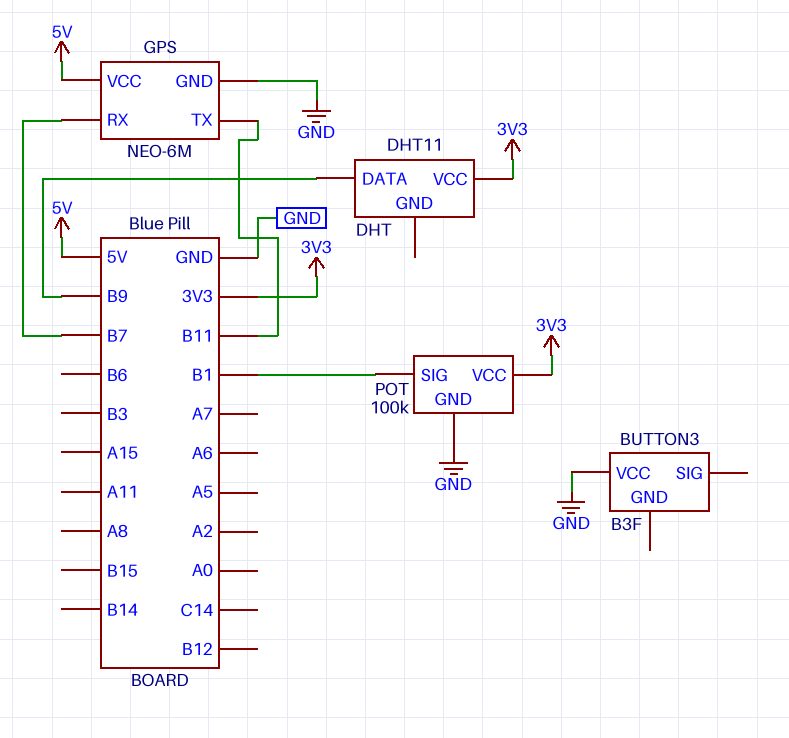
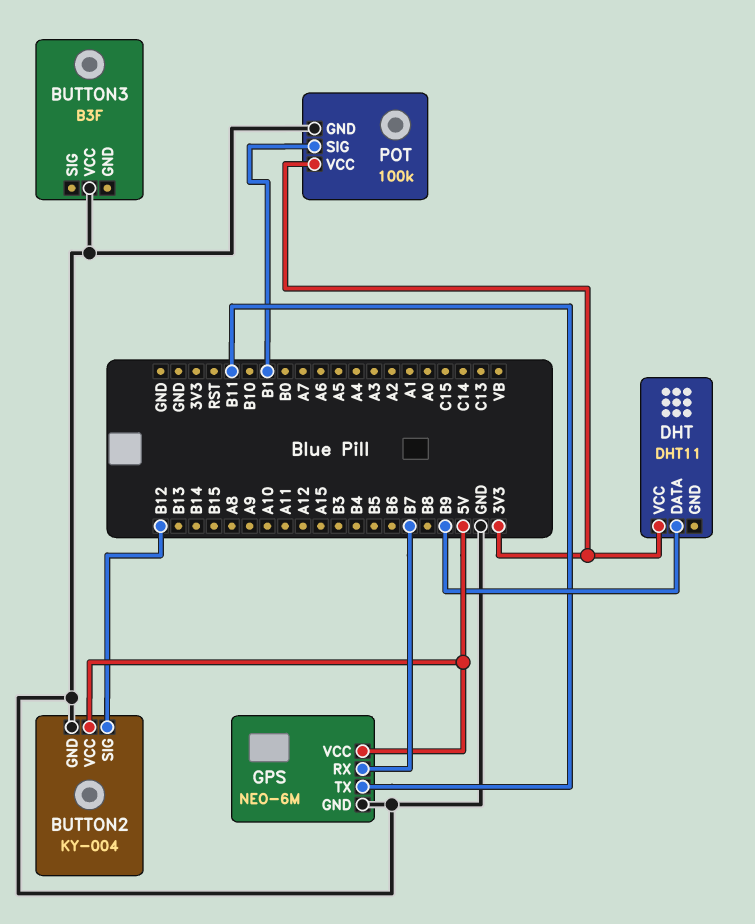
BUTTON2: none -> KY-004
BUTTON2 pin GND: none -> GND
BUTTON2 pin SIG: none -> B12
BUTTON2 pin VCC: none -> 5V

